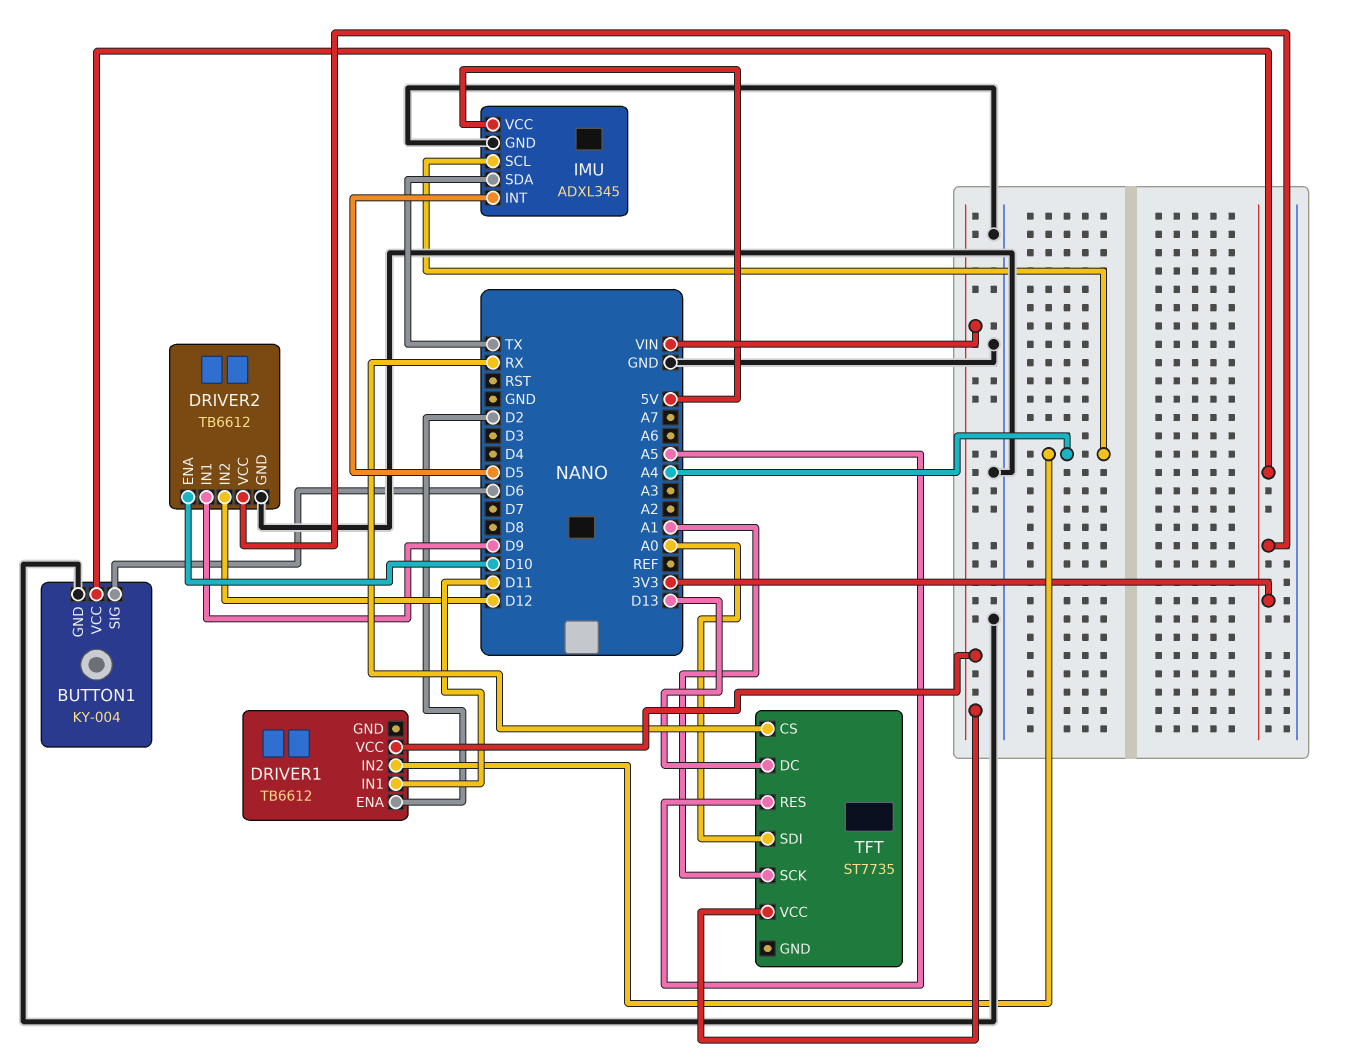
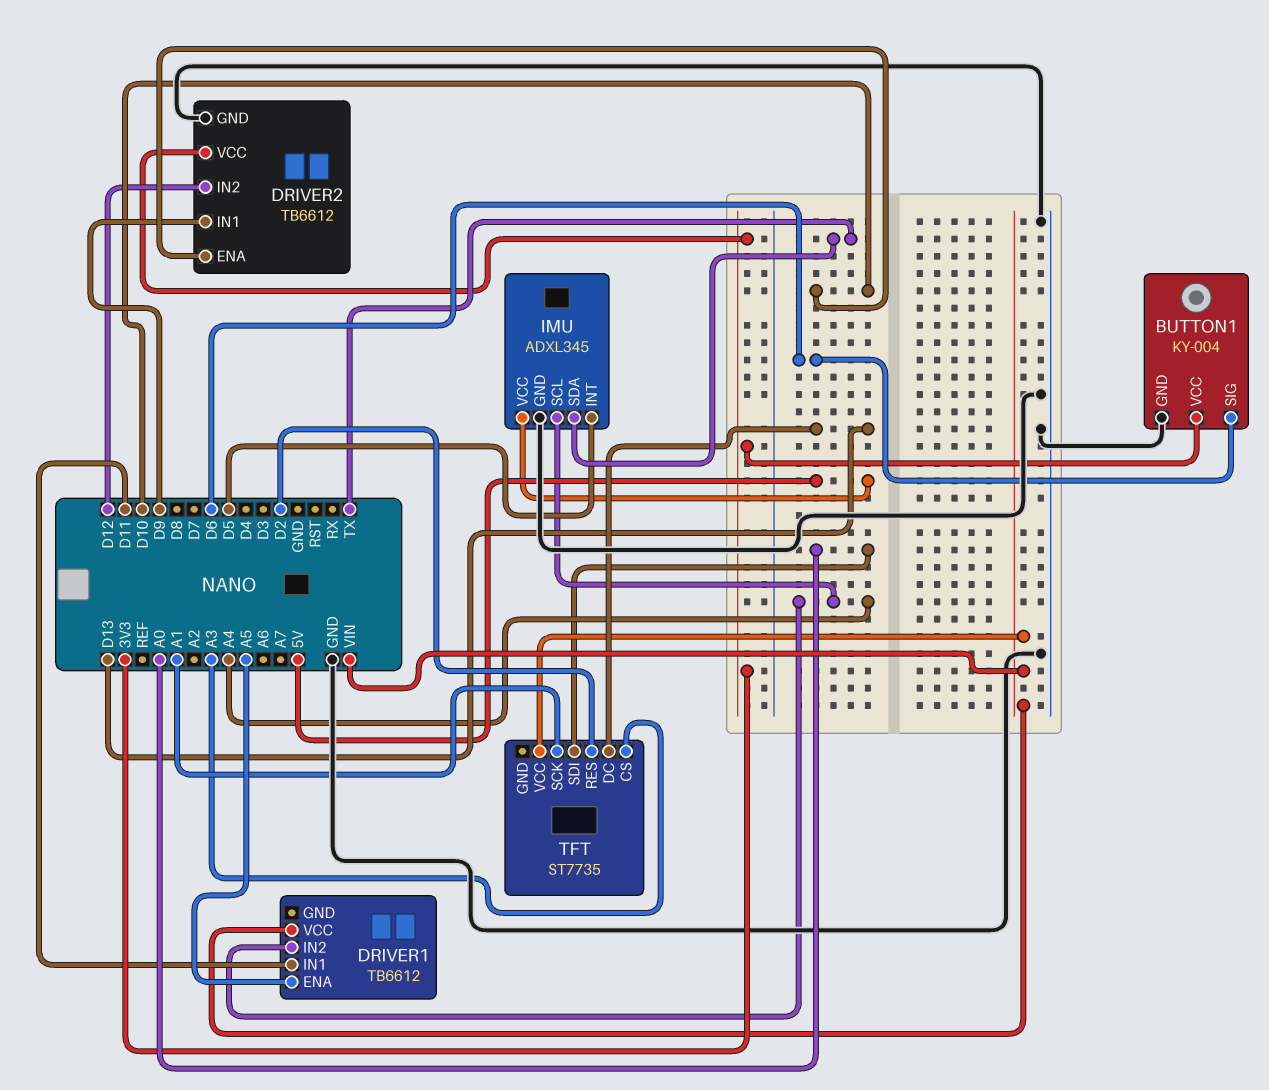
DRIVER1 pin ENA: D2 -> A5
TFT pin CS: RX -> A3
TFT pin RES: A5 -> D2

